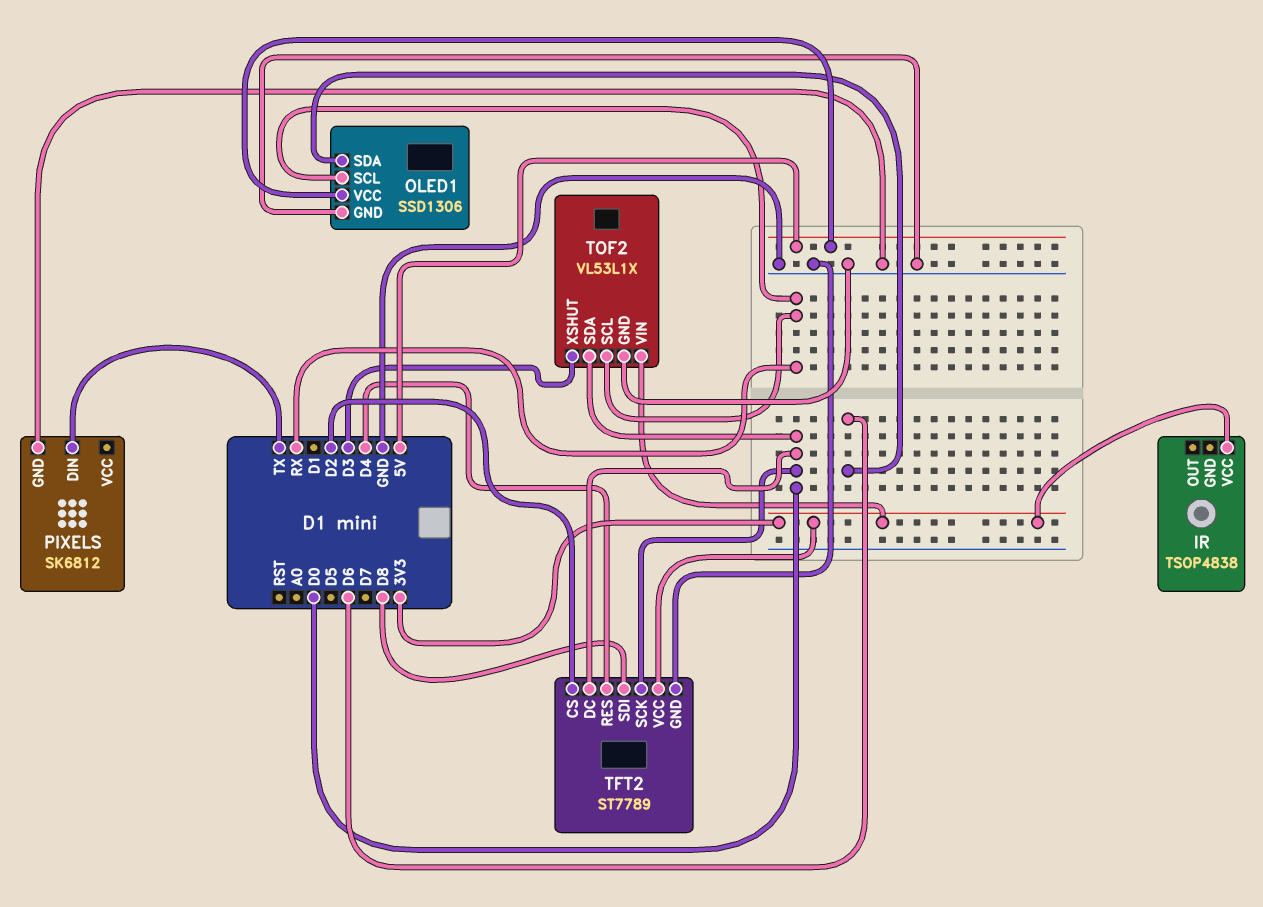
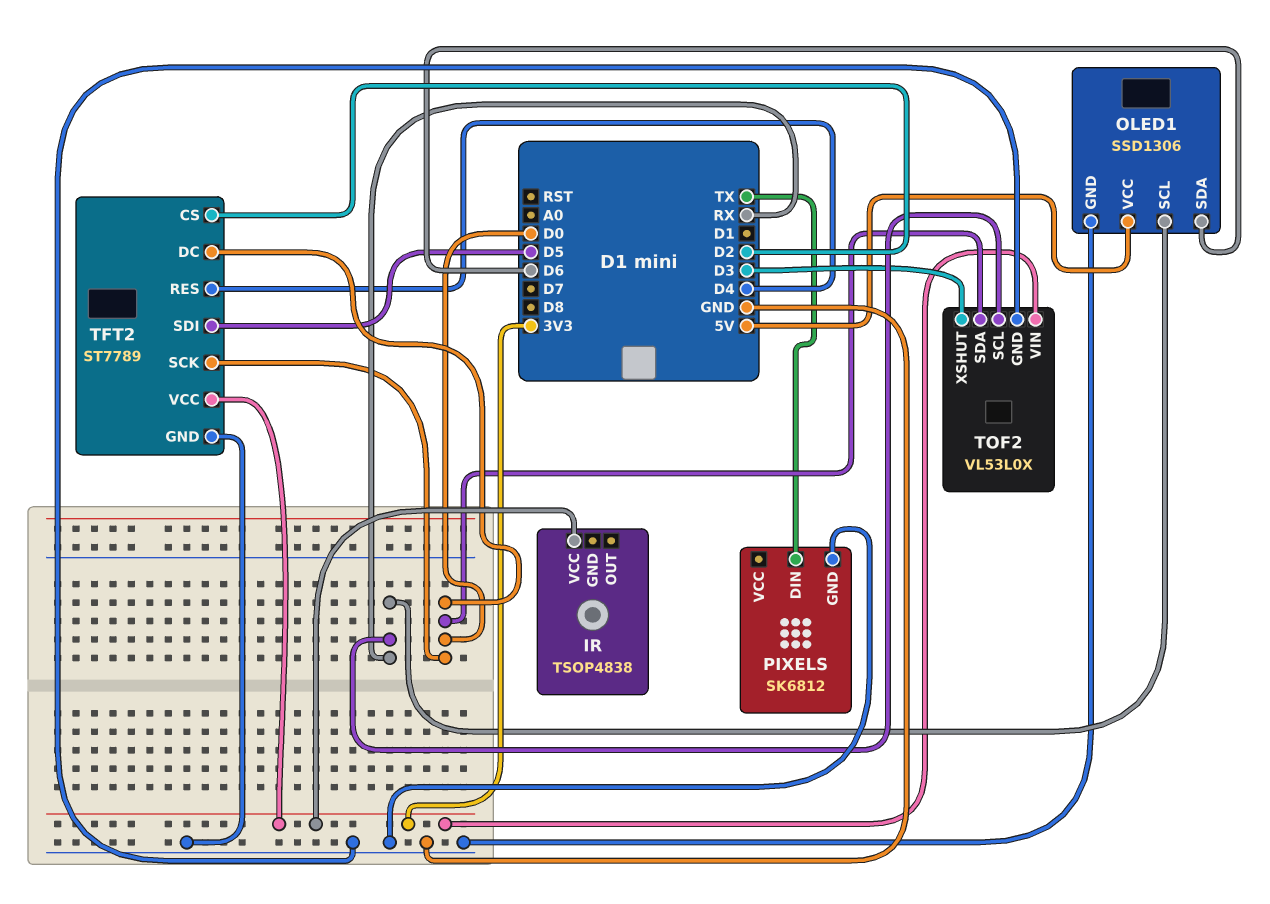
TFT2 pin SDI: D8 -> D5
TOF2: VL53L1X -> VL53L0X

